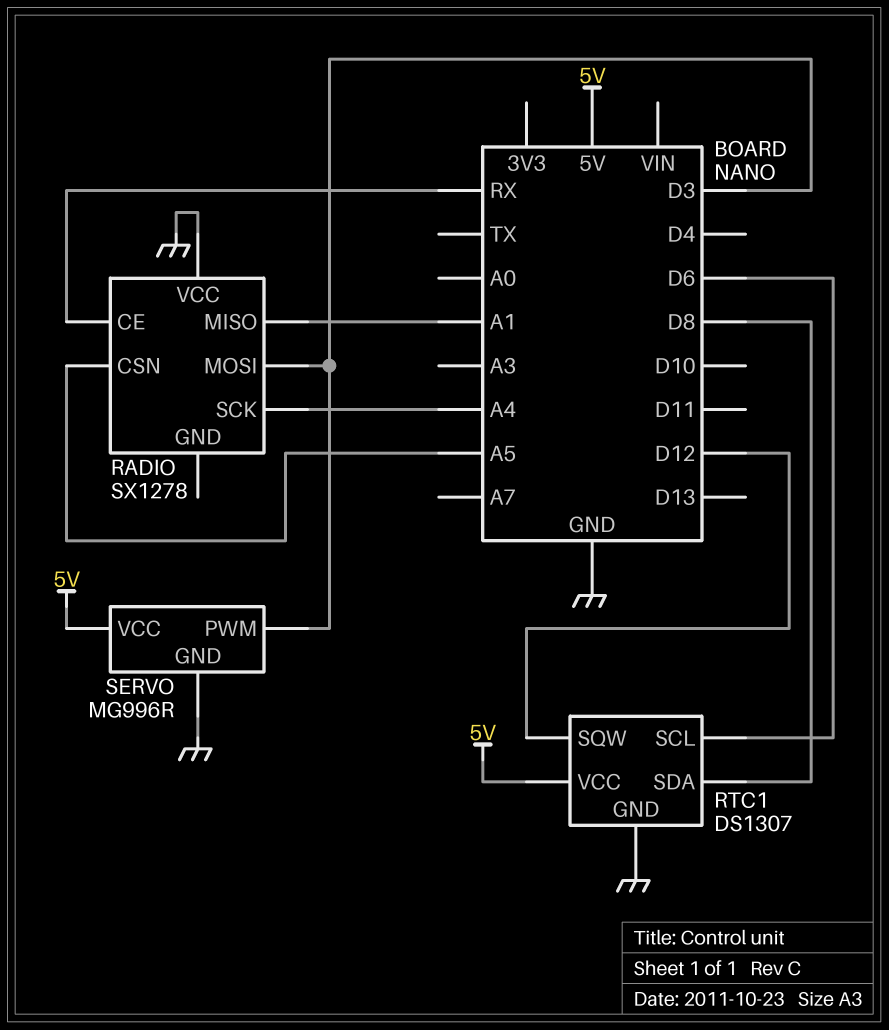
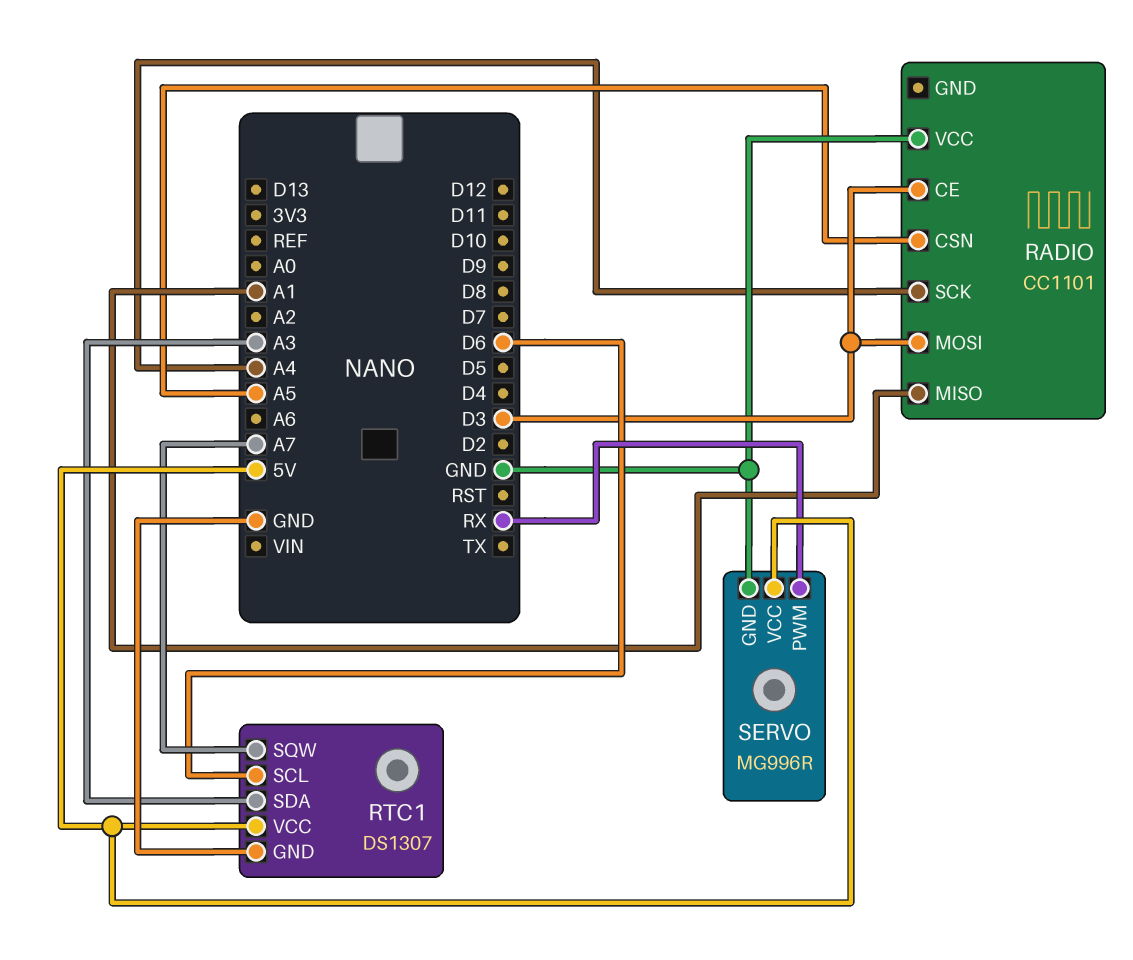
RADIO: SX1278 -> CC1101
RADIO pin CE: RX -> D3
RTC1 pin SDA: D8 -> A3
RTC1 pin SQW: D12 -> A7
SERVO pin PWM: D3 -> RX

